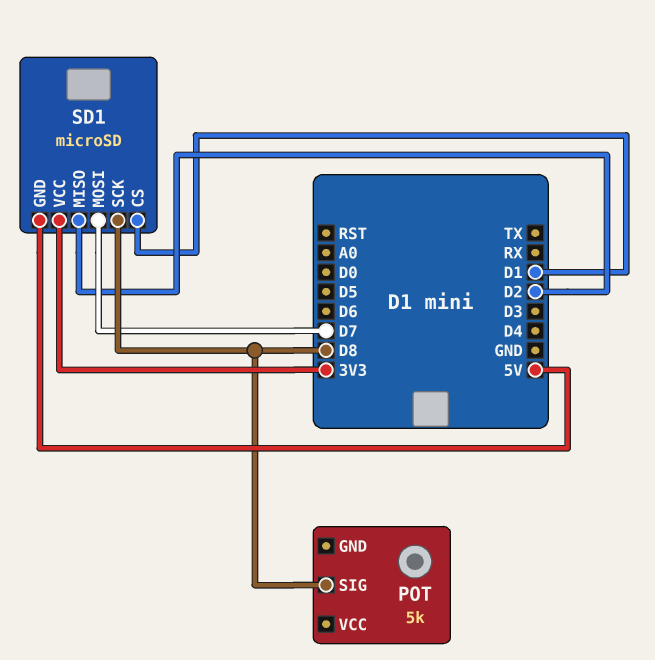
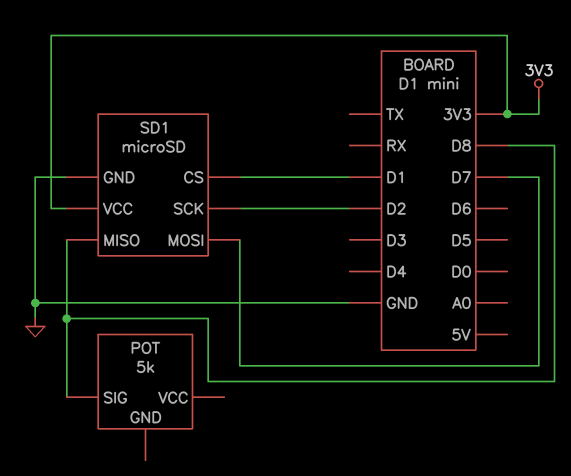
SD1 pin GND: 5V -> GND
SD1 pin MISO: D2 -> D8
SD1 pin SCK: D8 -> D2

